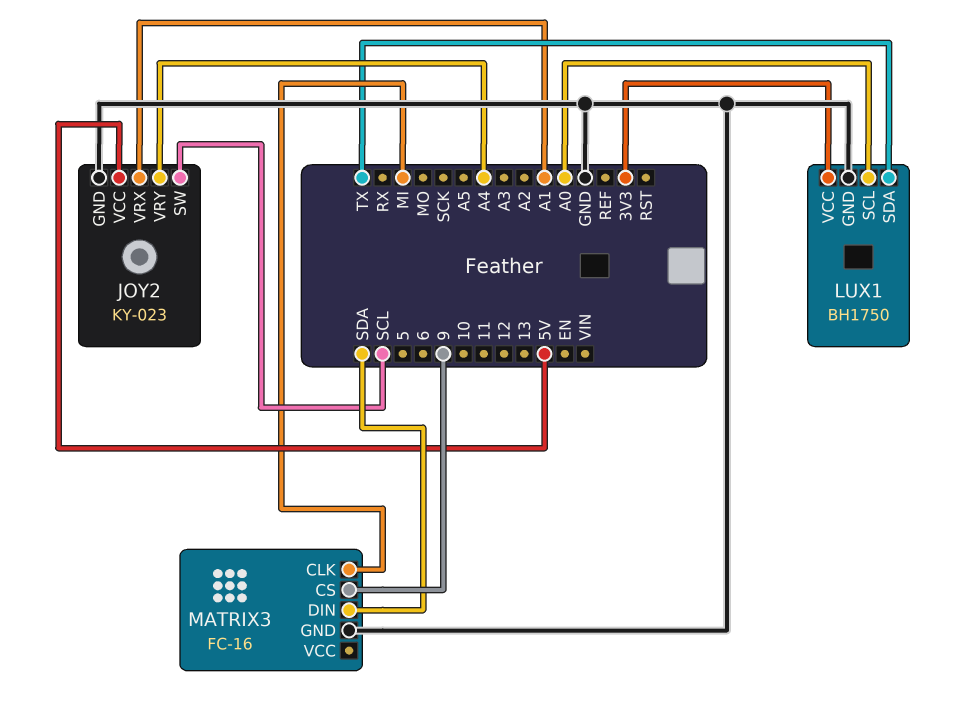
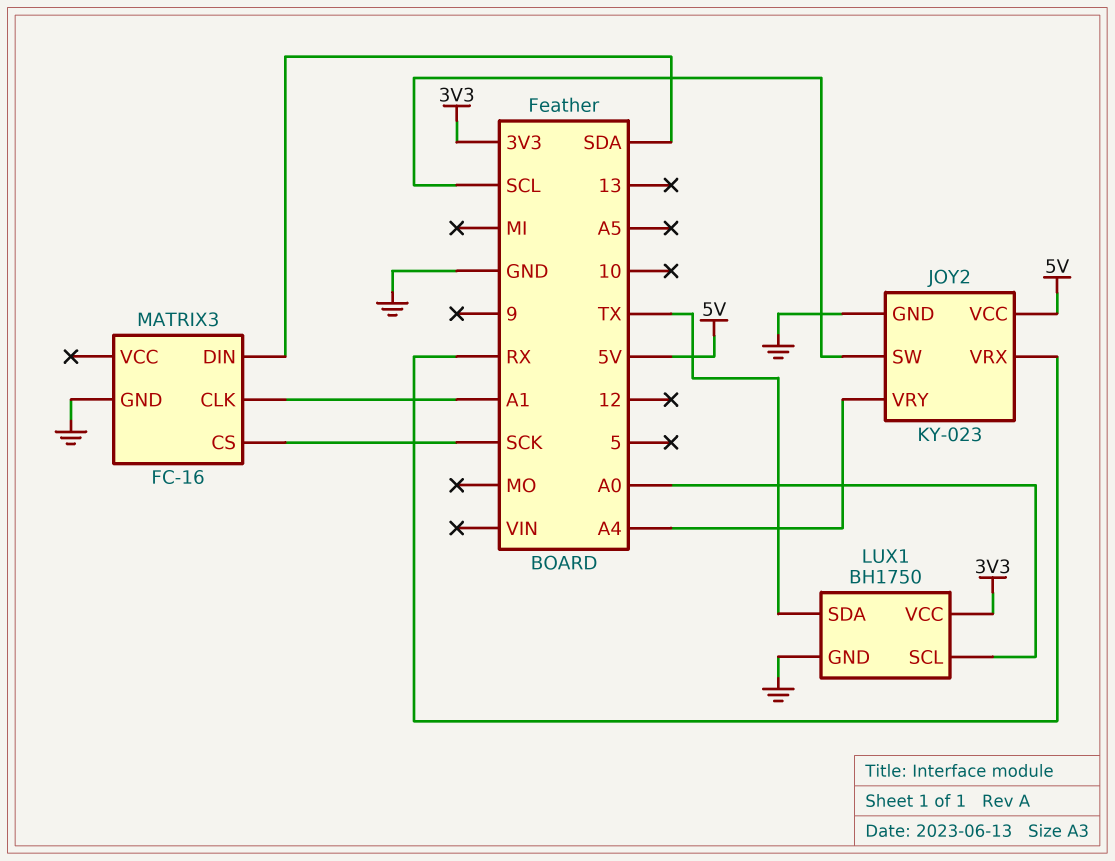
JOY2 pin VRX: A1 -> RX
MATRIX3 pin CLK: MI -> A1
MATRIX3 pin CS: 9 -> SCK

